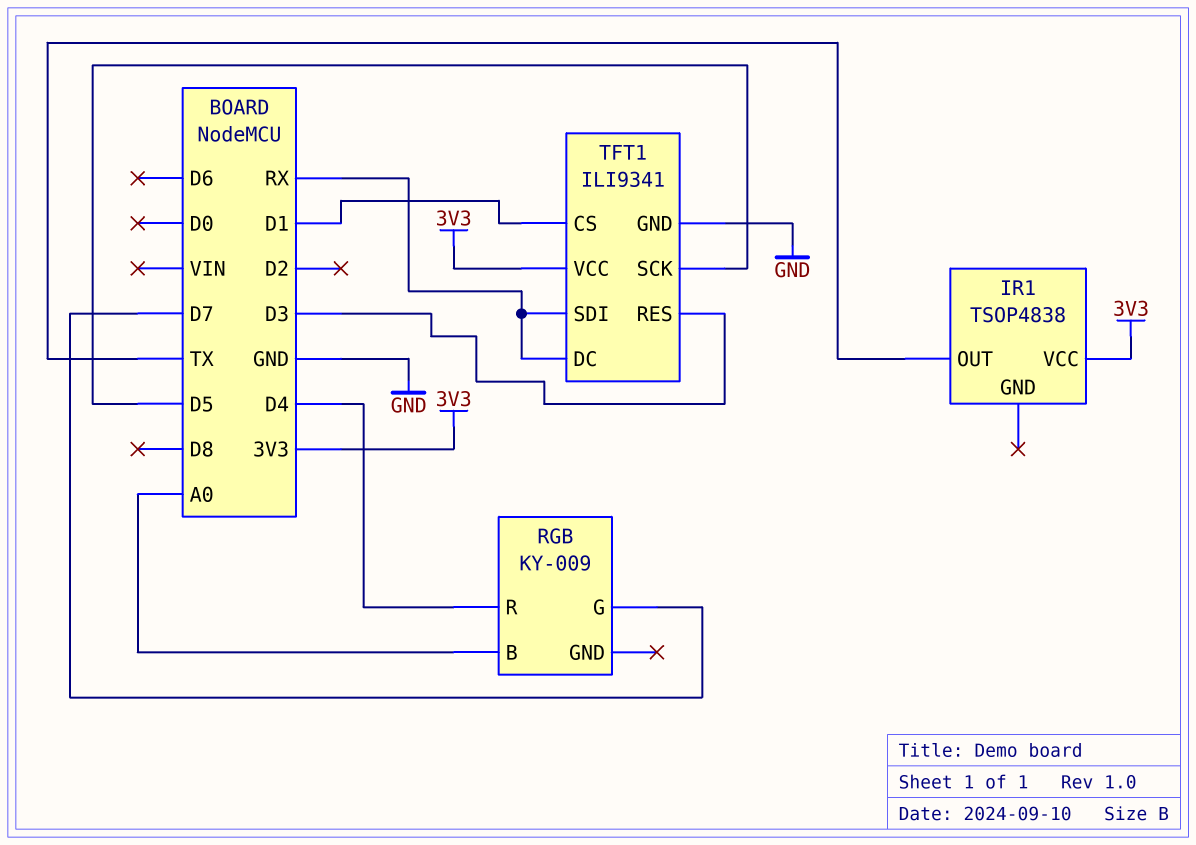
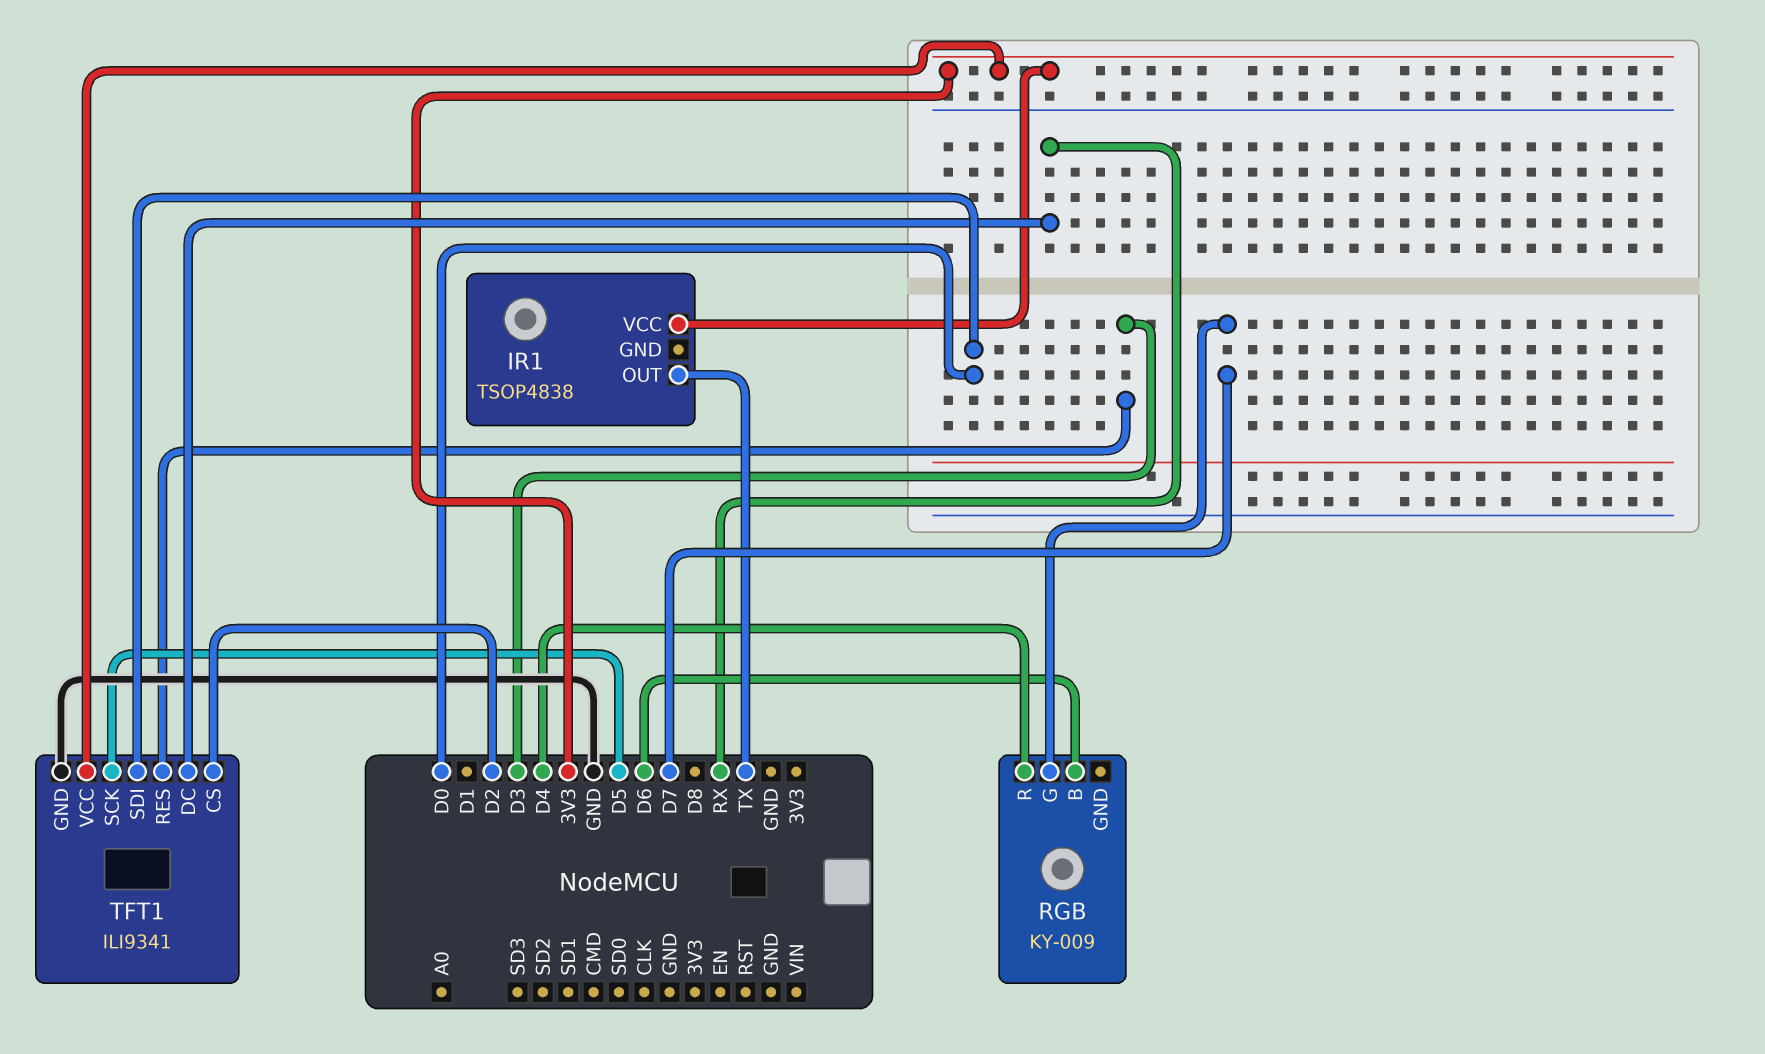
RGB pin B: A0 -> D6
TFT1 pin CS: D1 -> D2
TFT1 pin SDI: RX -> D0

